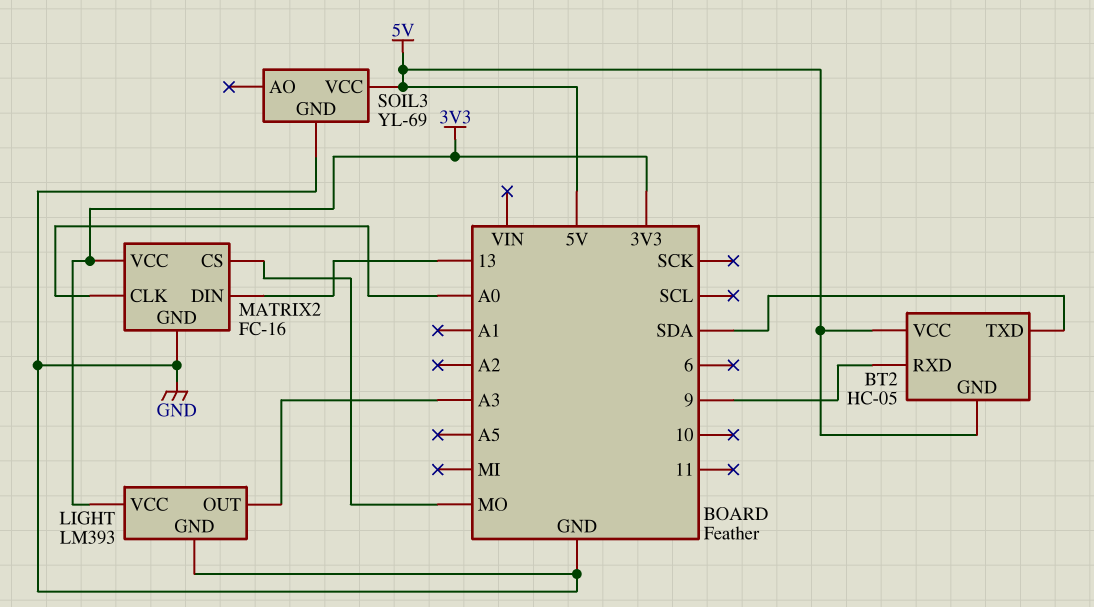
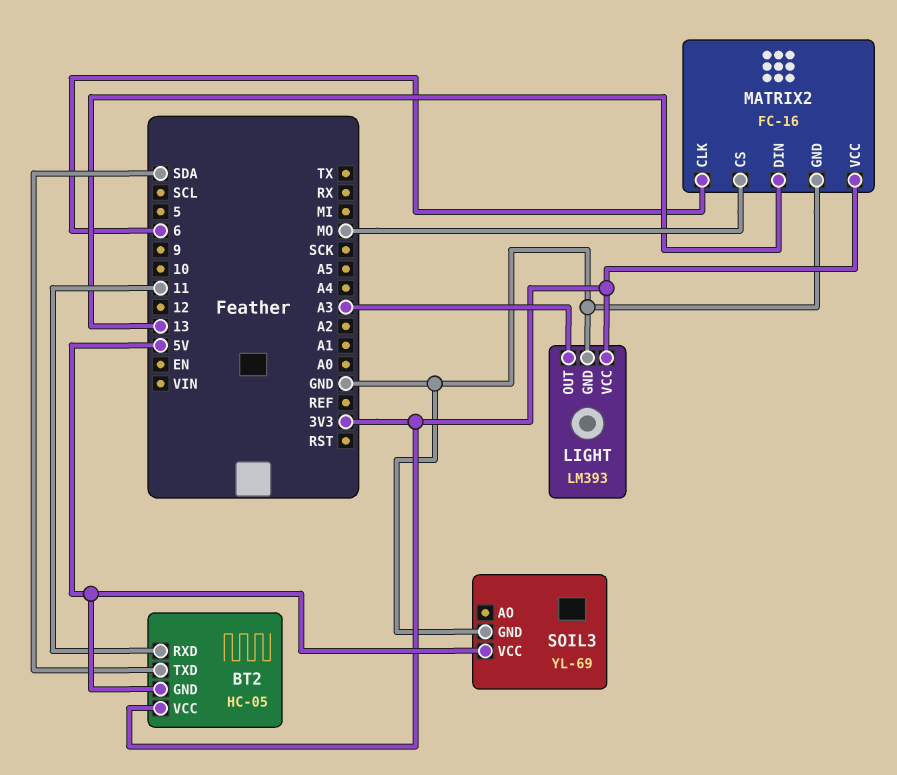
BT2 pin RXD: 9 -> 11
BT2 pin VCC: 5V -> 3V3
MATRIX2 pin CLK: A0 -> 6

